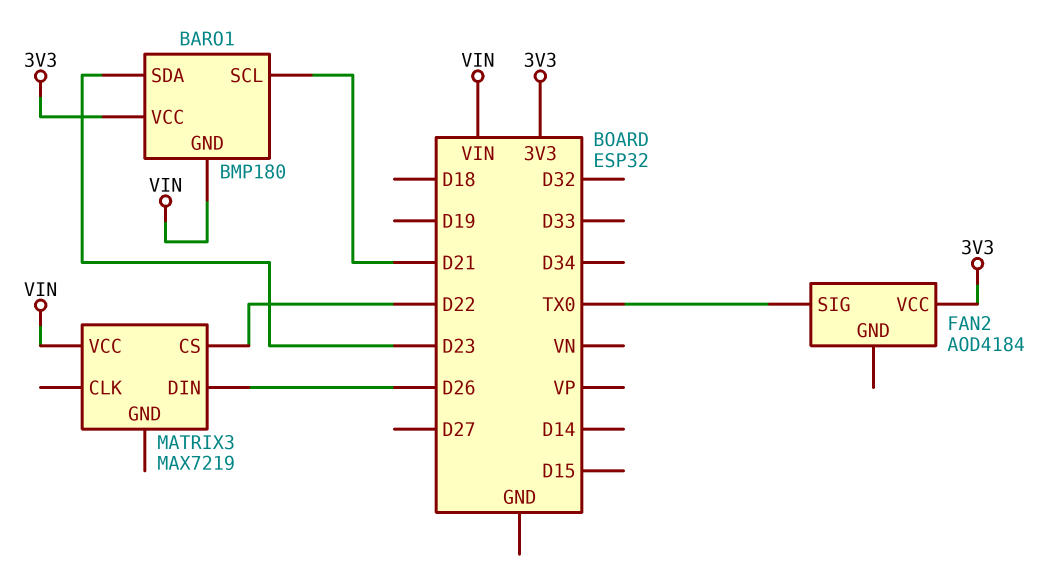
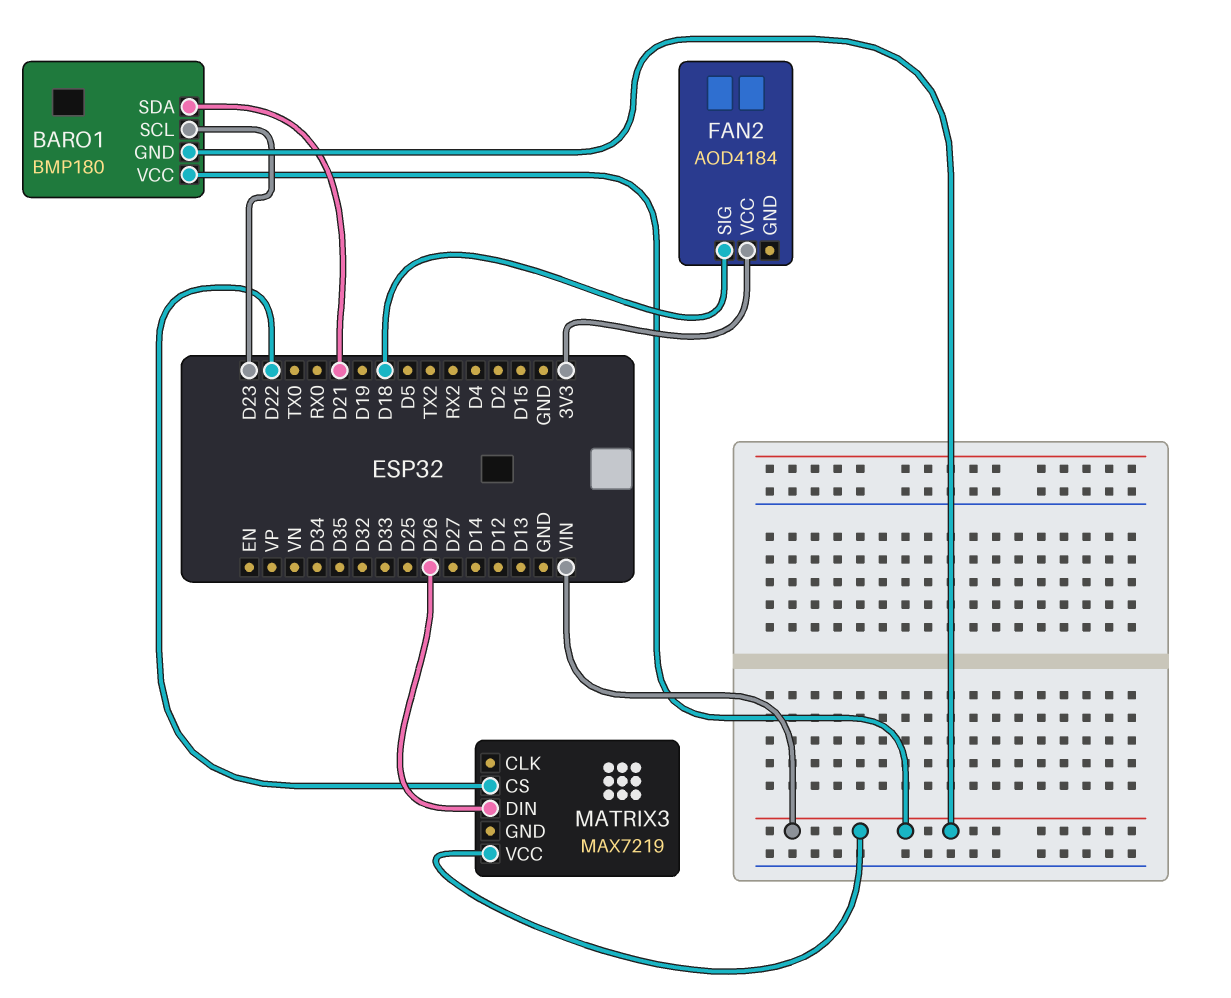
BARO1 pin SCL: D21 -> D23
BARO1 pin SDA: D23 -> D21
BARO1 pin VCC: 3V3 -> VIN
FAN2 pin SIG: TX0 -> D18

